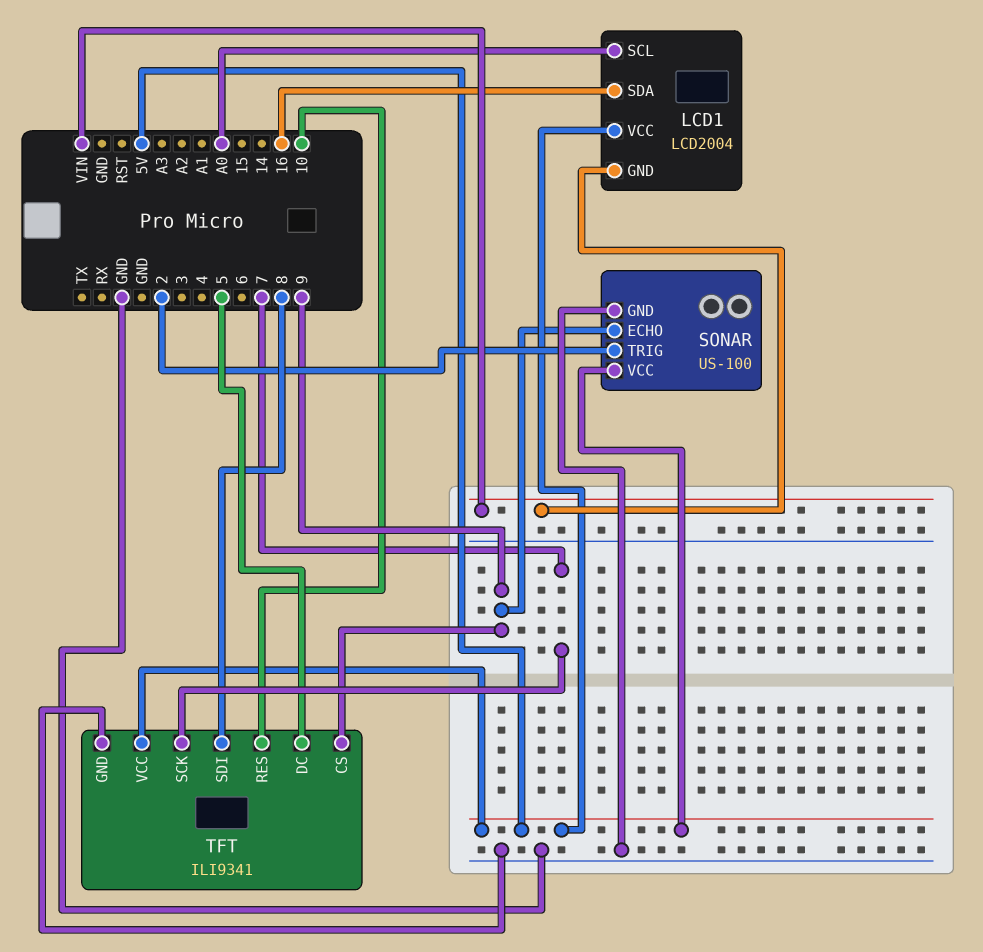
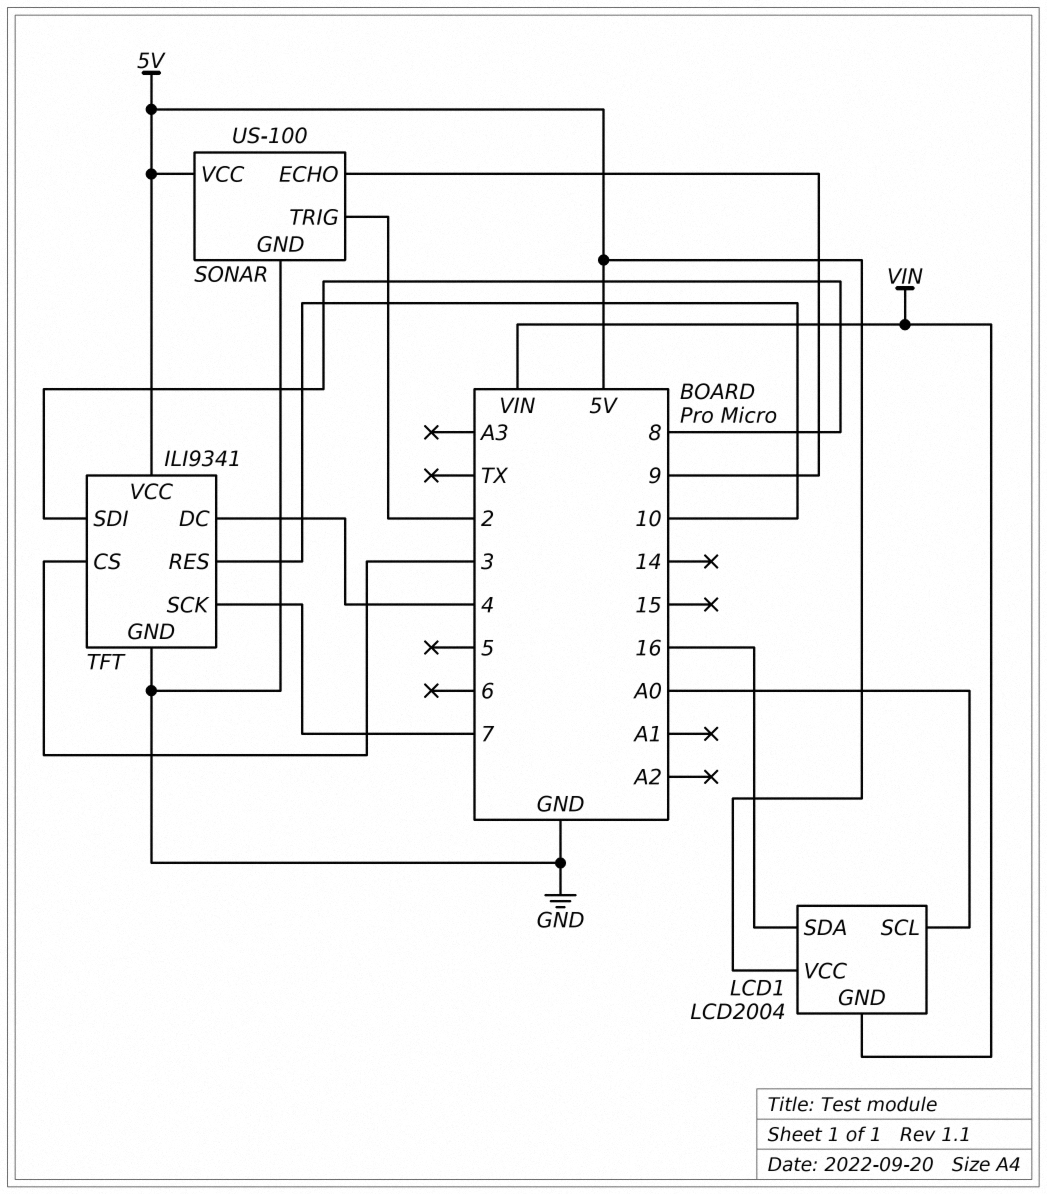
TFT pin CS: 9 -> 3
TFT pin DC: 5 -> 4

